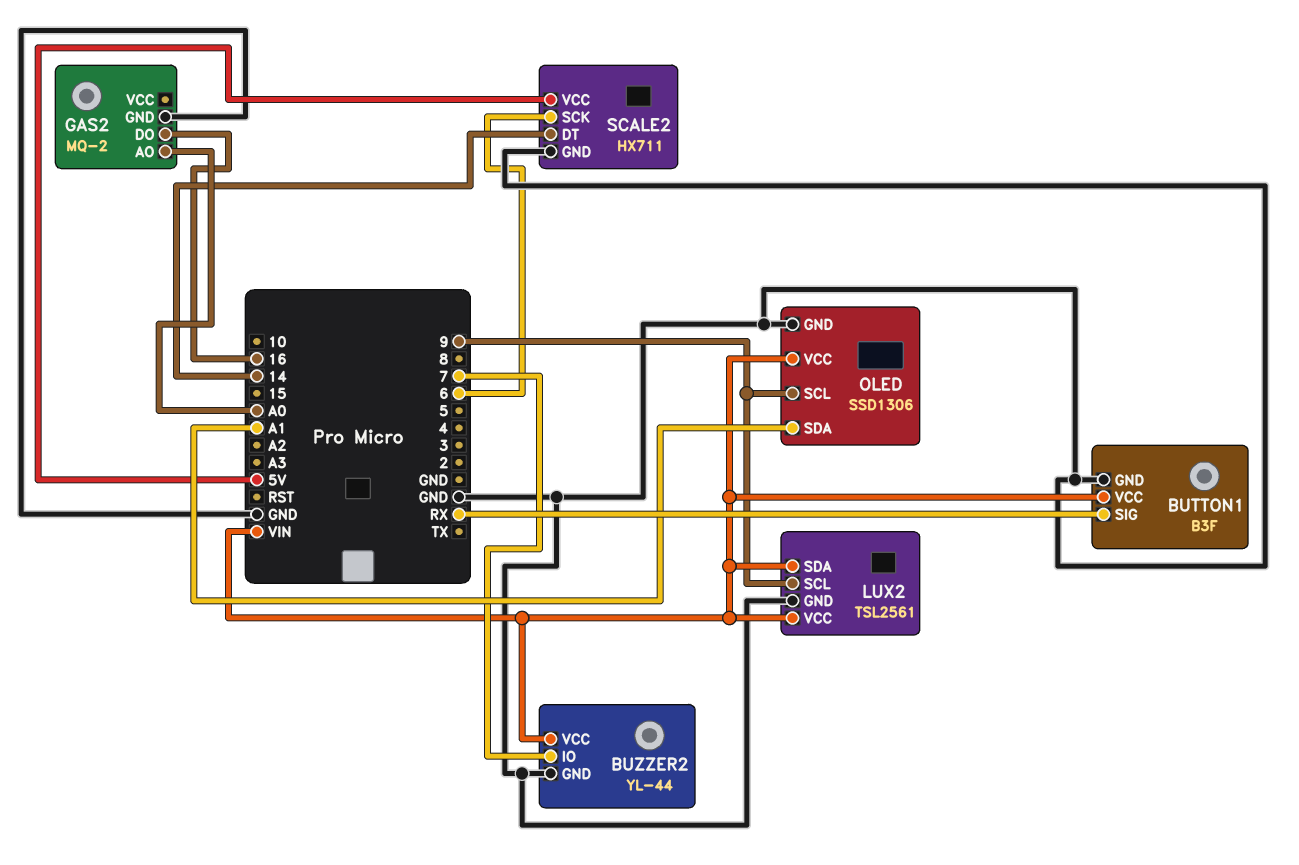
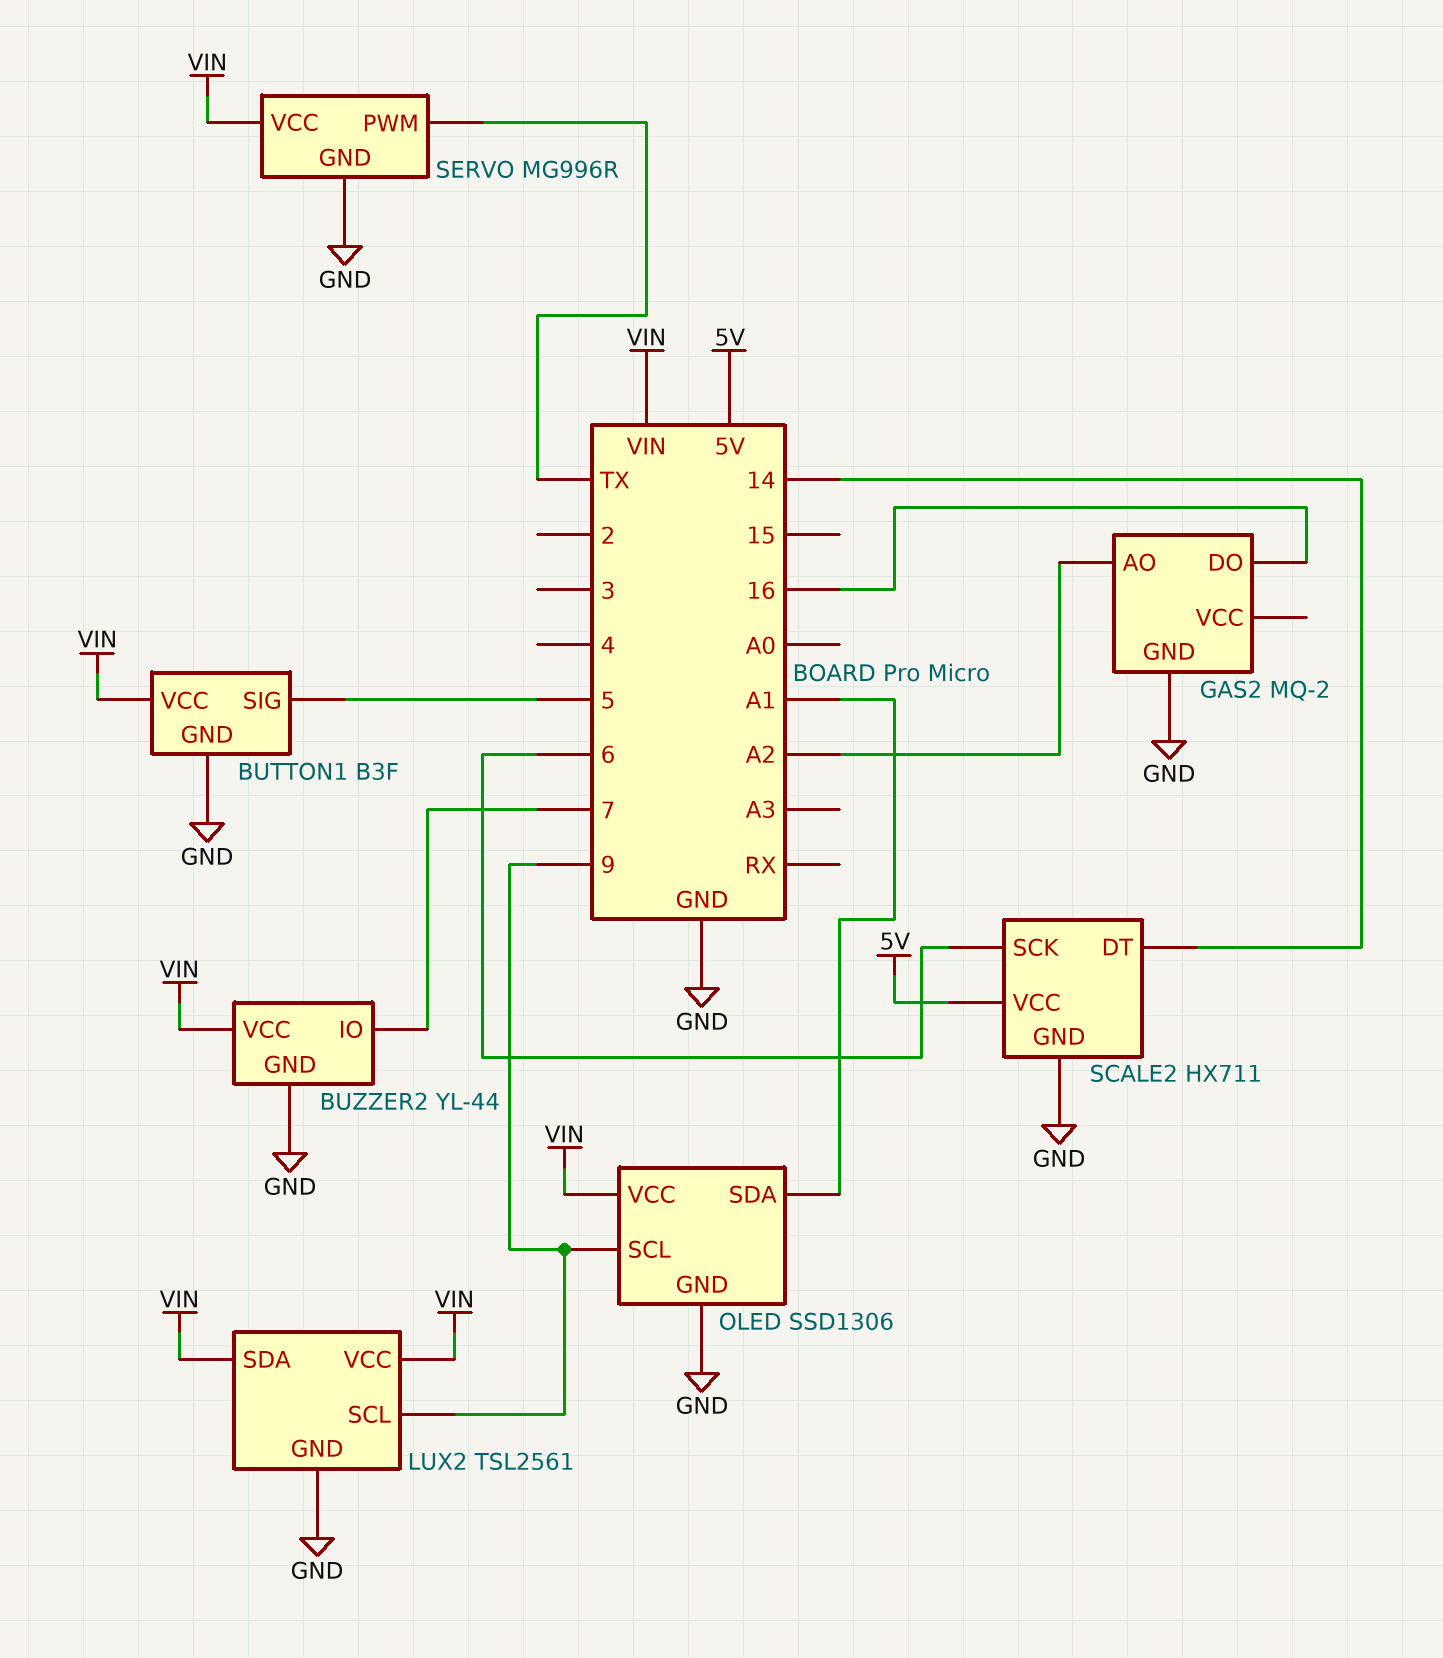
BUTTON1 pin SIG: RX -> 5
GAS2 pin AO: A0 -> A2
SERVO: none -> MG996R
SERVO pin GND: none -> GND
SERVO pin PWM: none -> TX
SERVO pin VCC: none -> VIN

